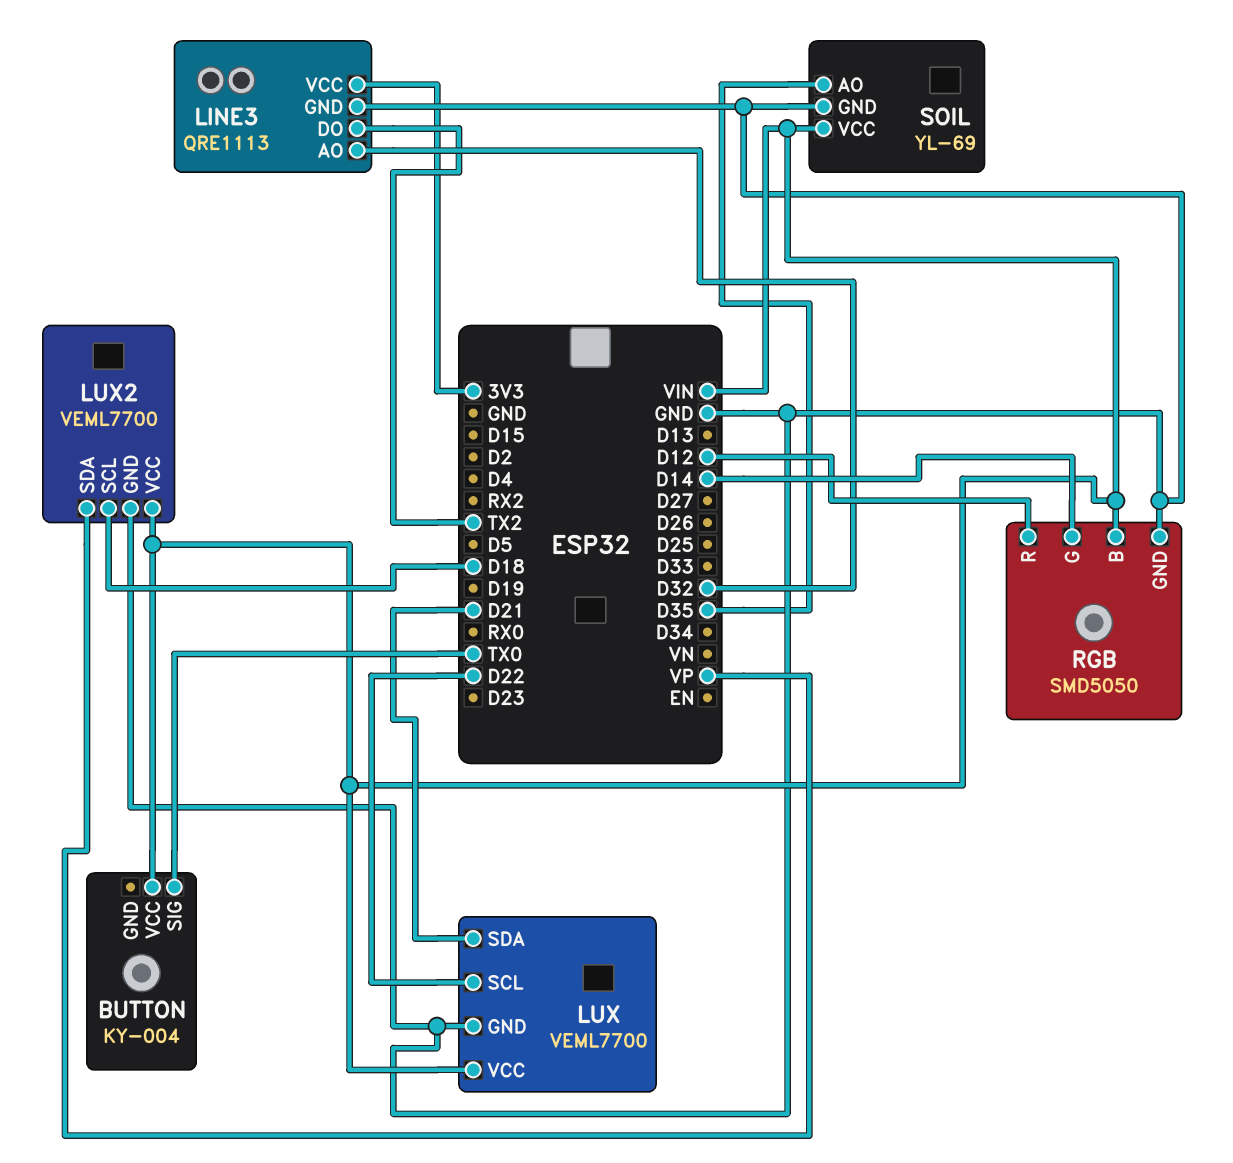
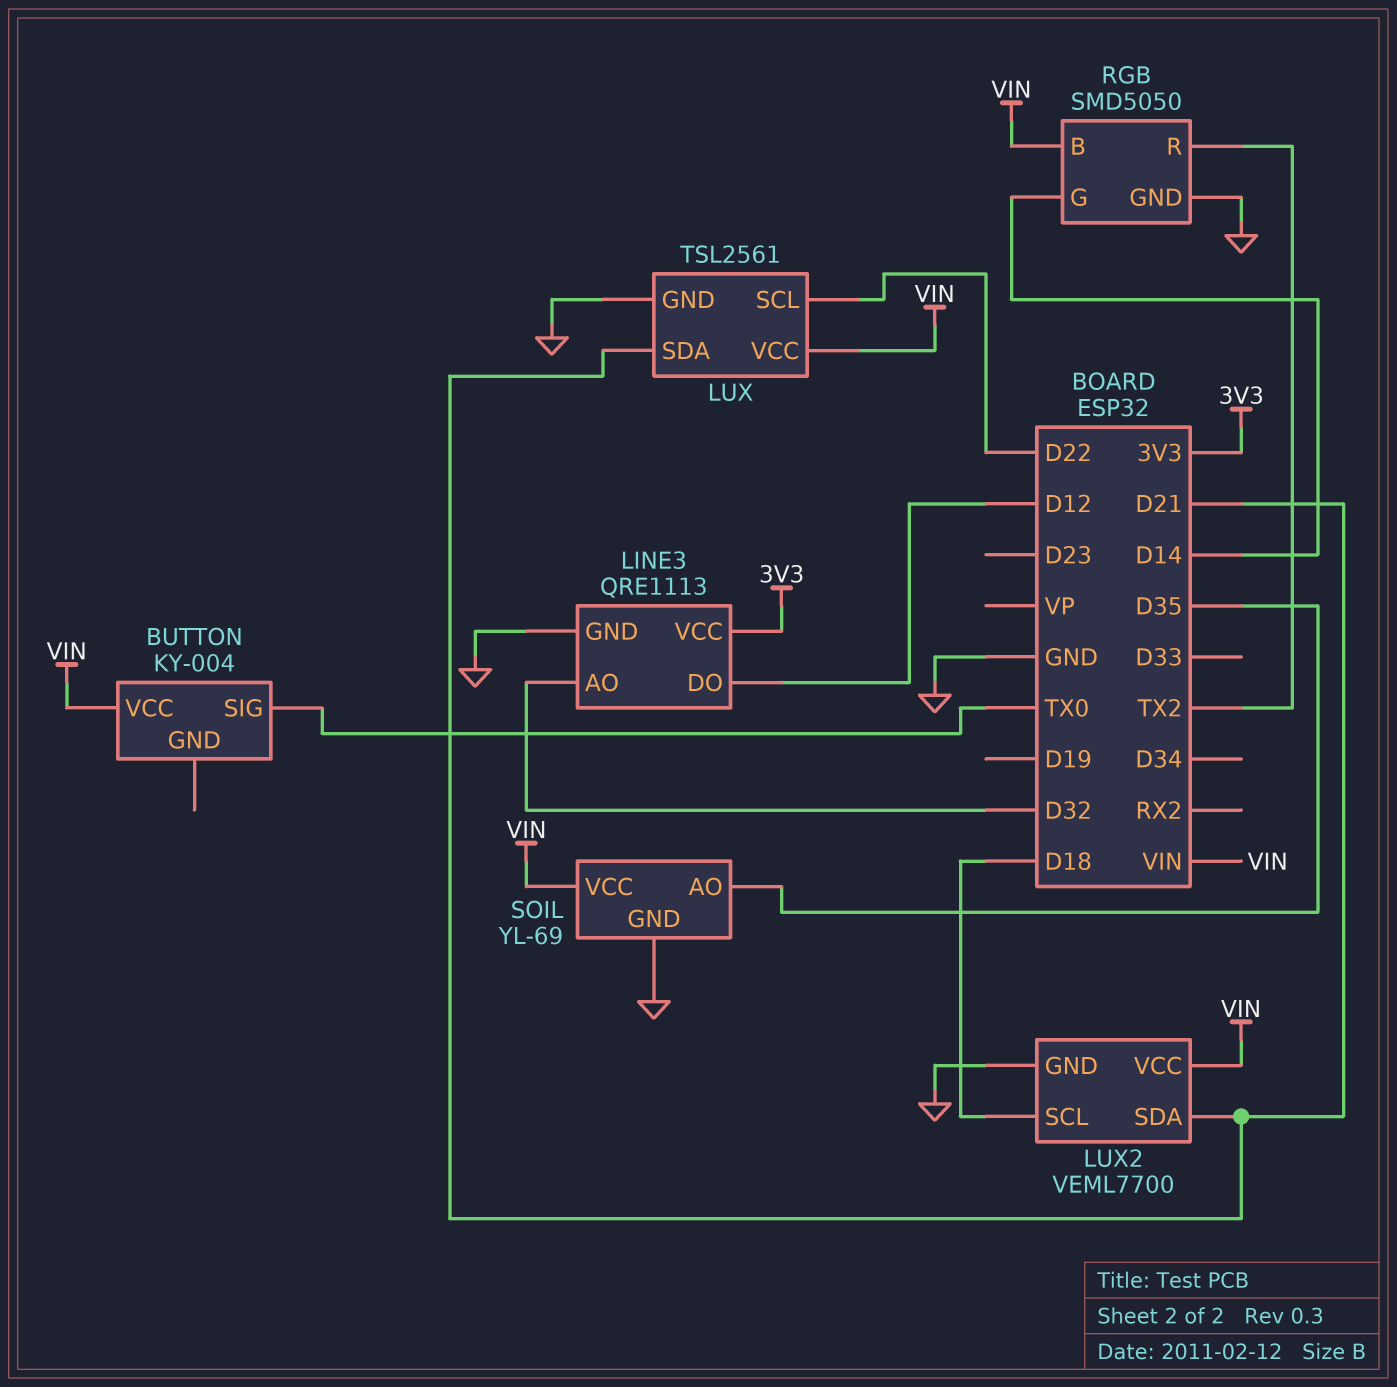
LINE3 pin DO: TX2 -> D12
LUX: VEML7700 -> TSL2561
LUX2 pin SDA: VP -> D21
RGB pin R: D12 -> TX2

